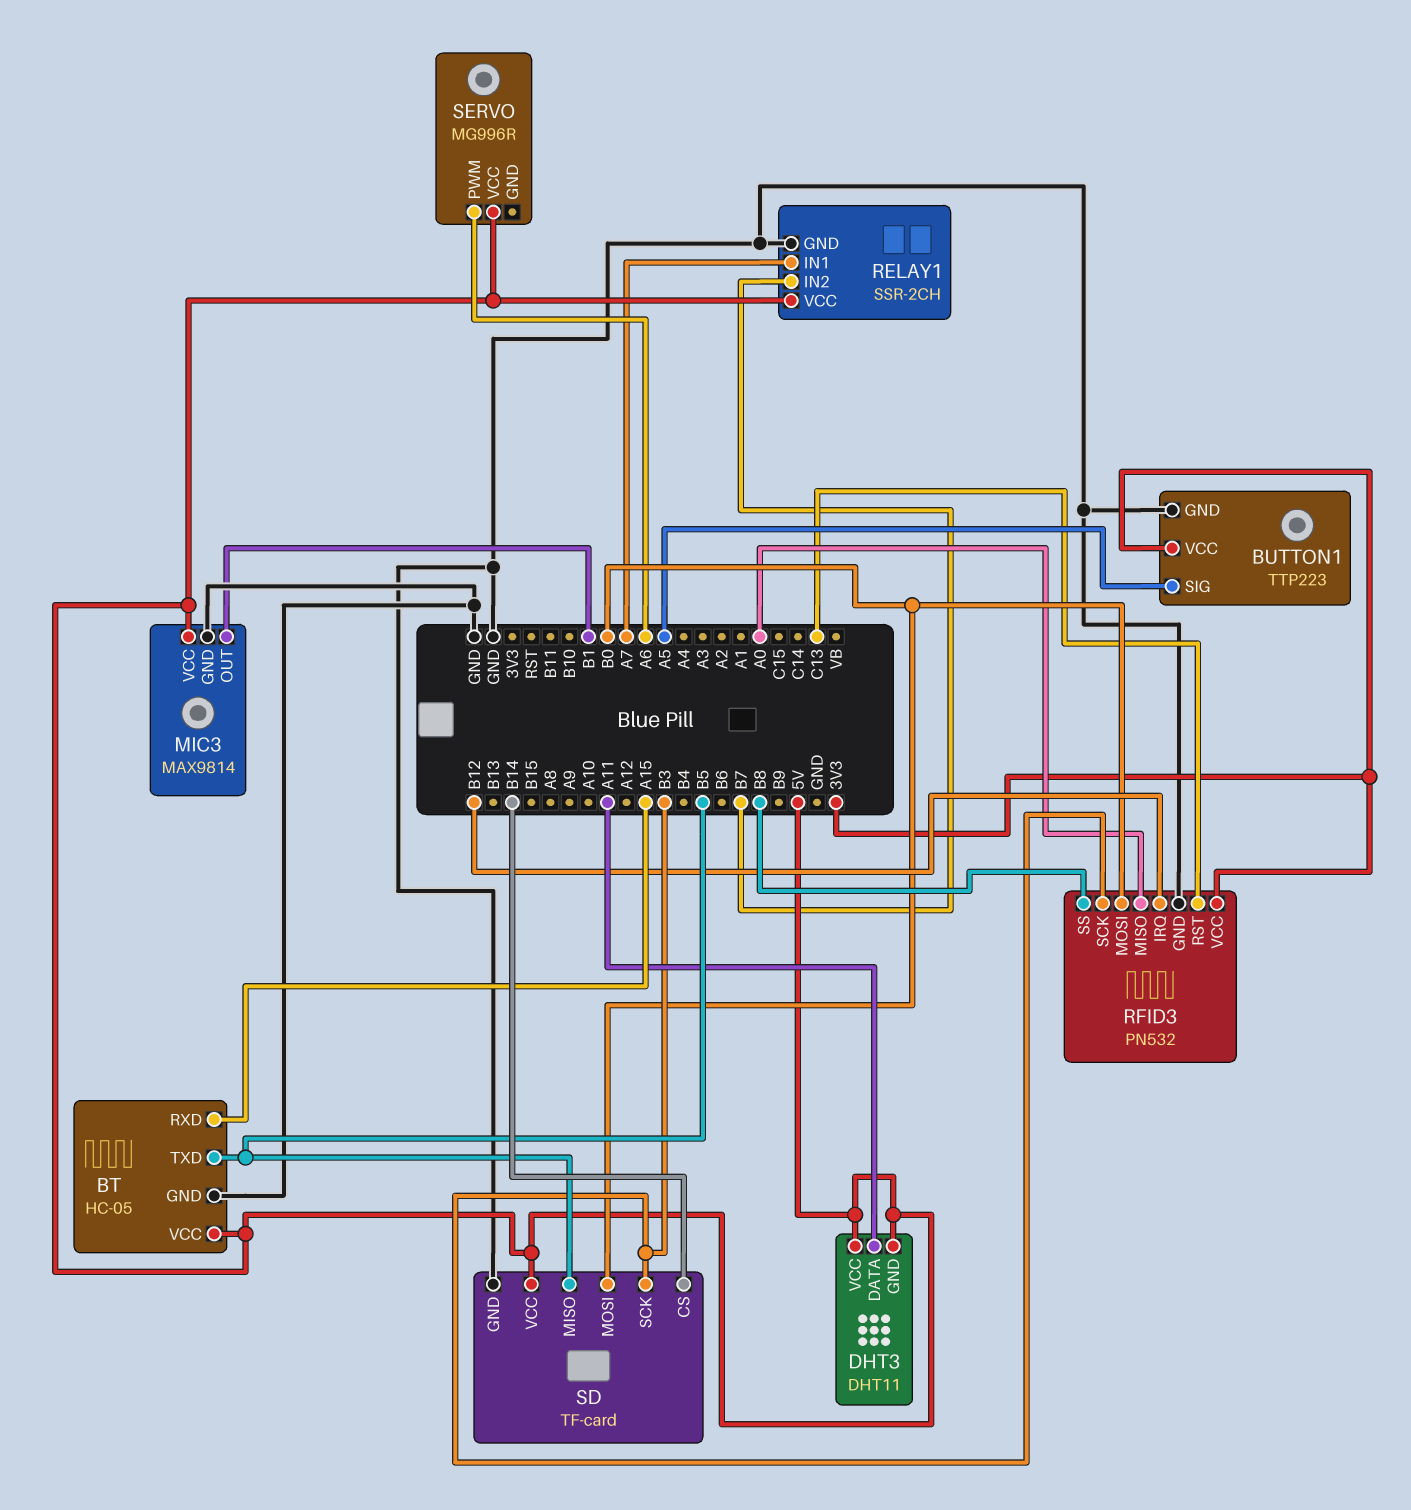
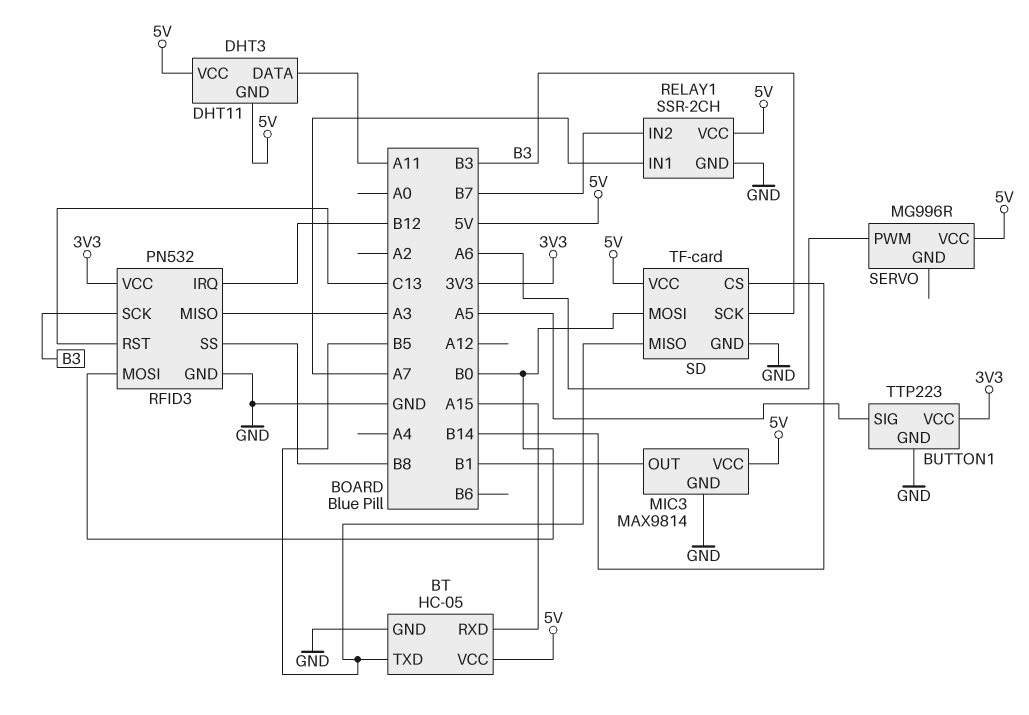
RFID3 pin MISO: A0 -> A3

